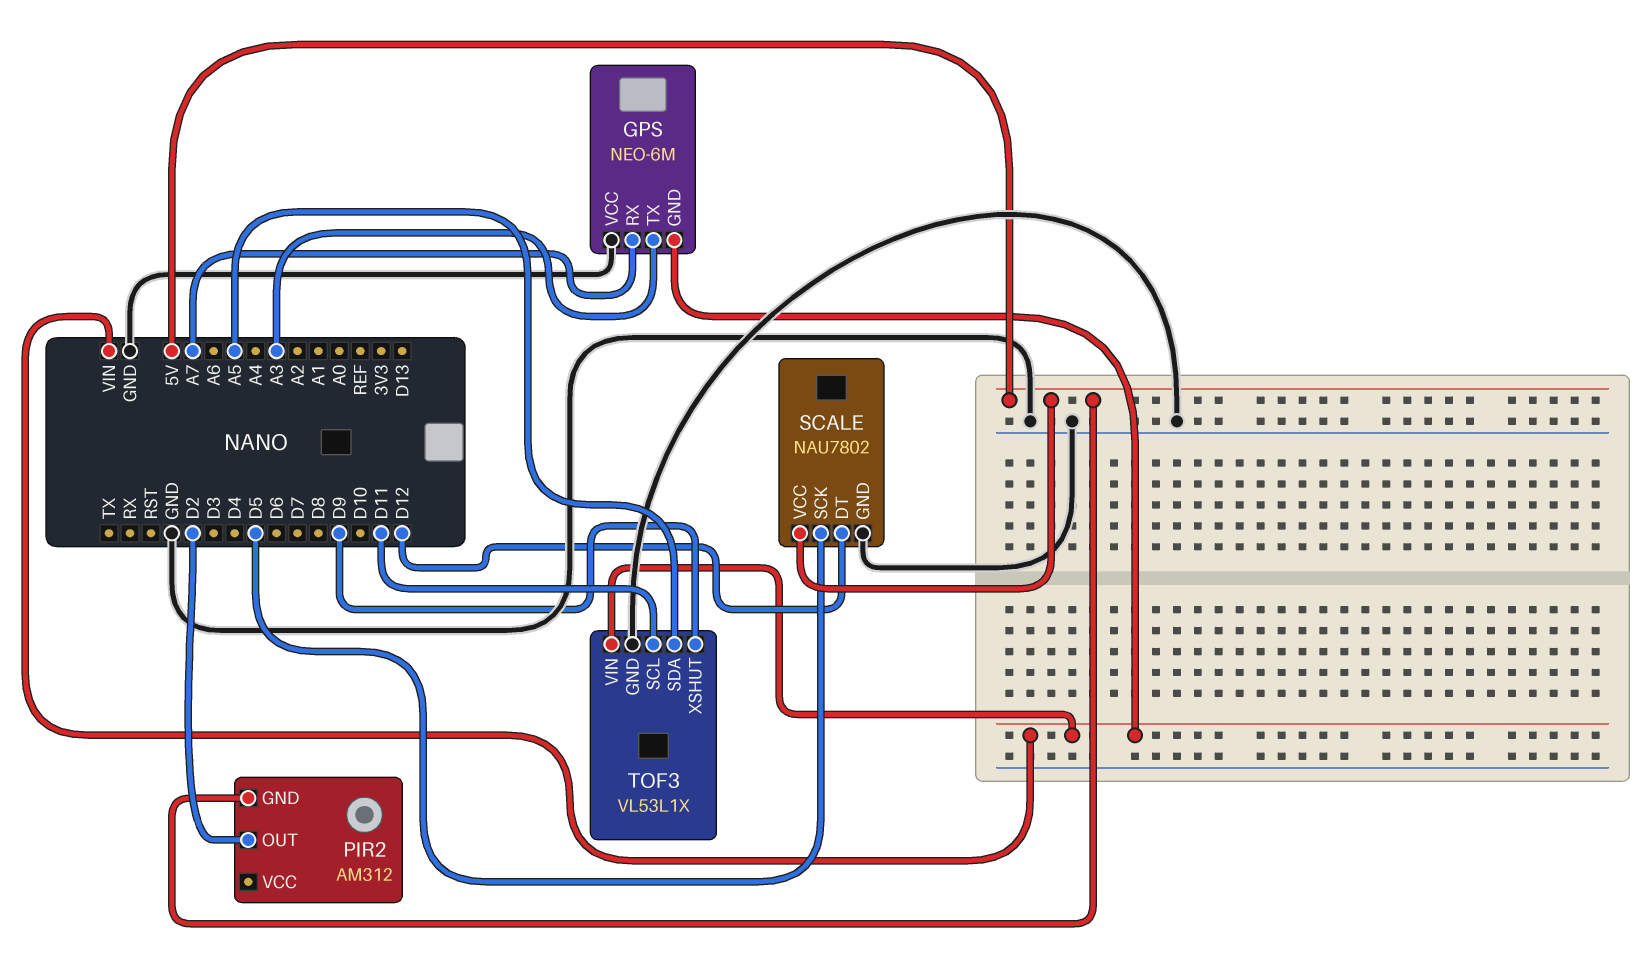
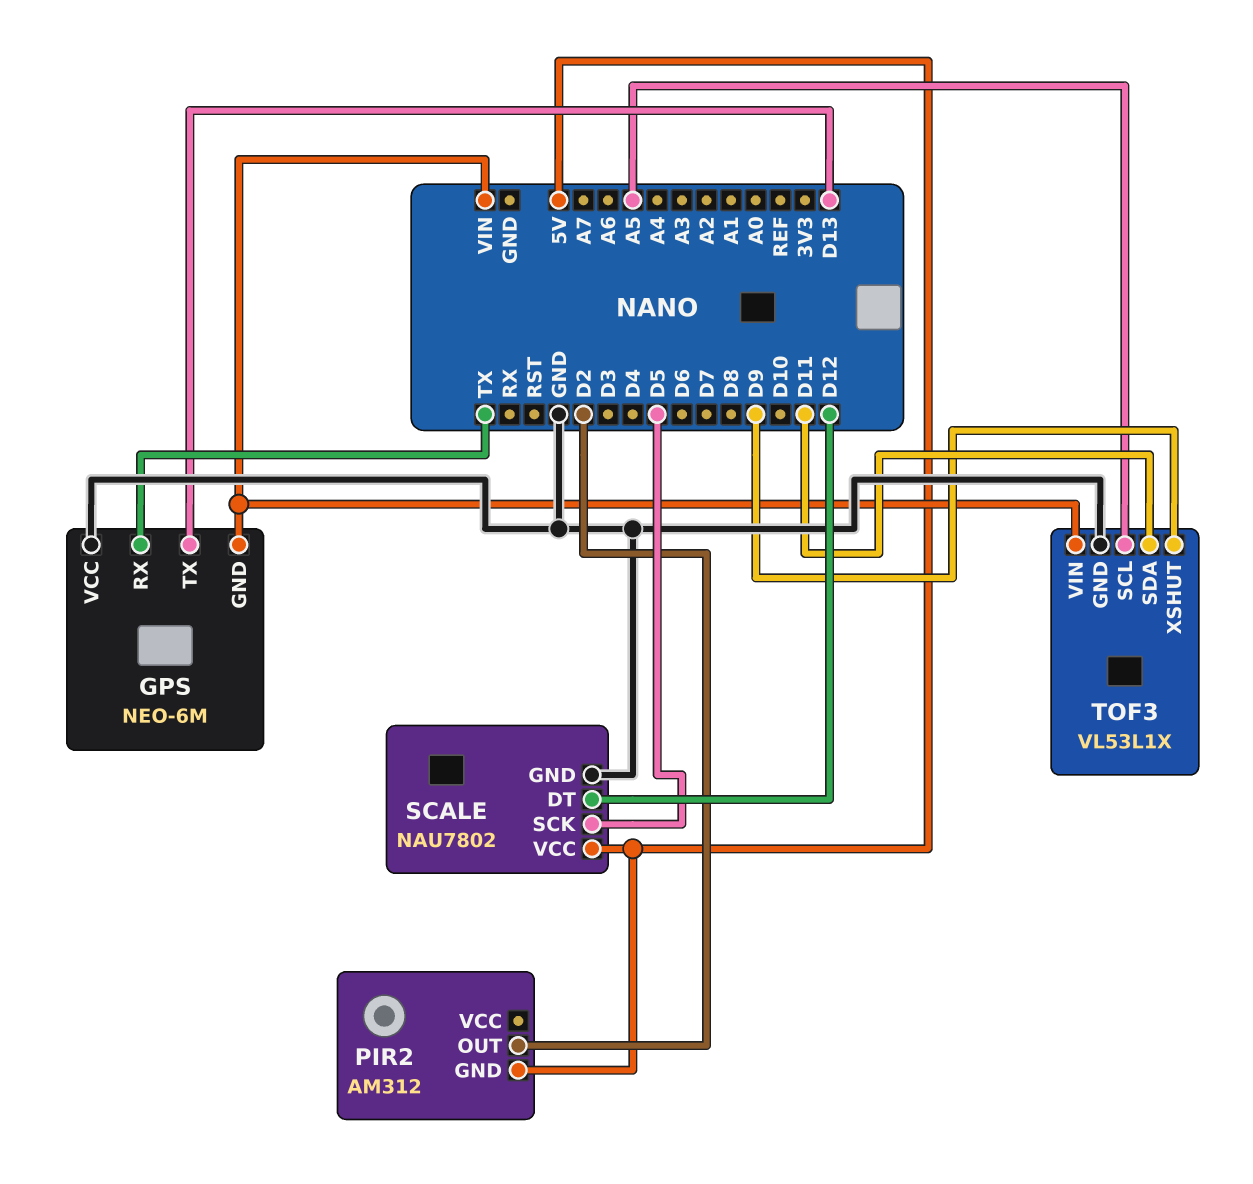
GPS pin RX: A7 -> TX
GPS pin TX: A3 -> D13
TOF3 pin SCL: D11 -> A5
TOF3 pin SDA: A5 -> D11

